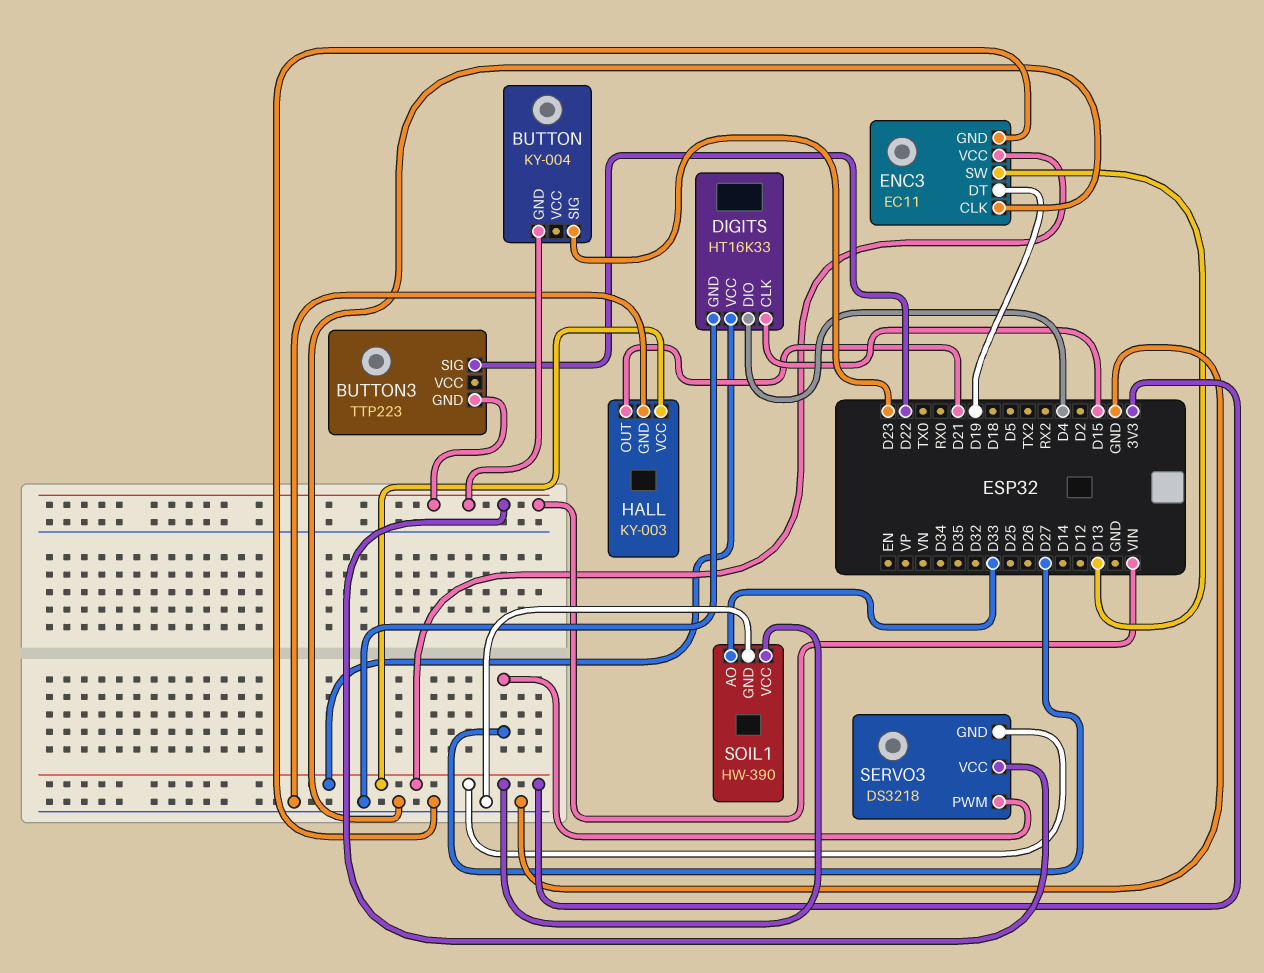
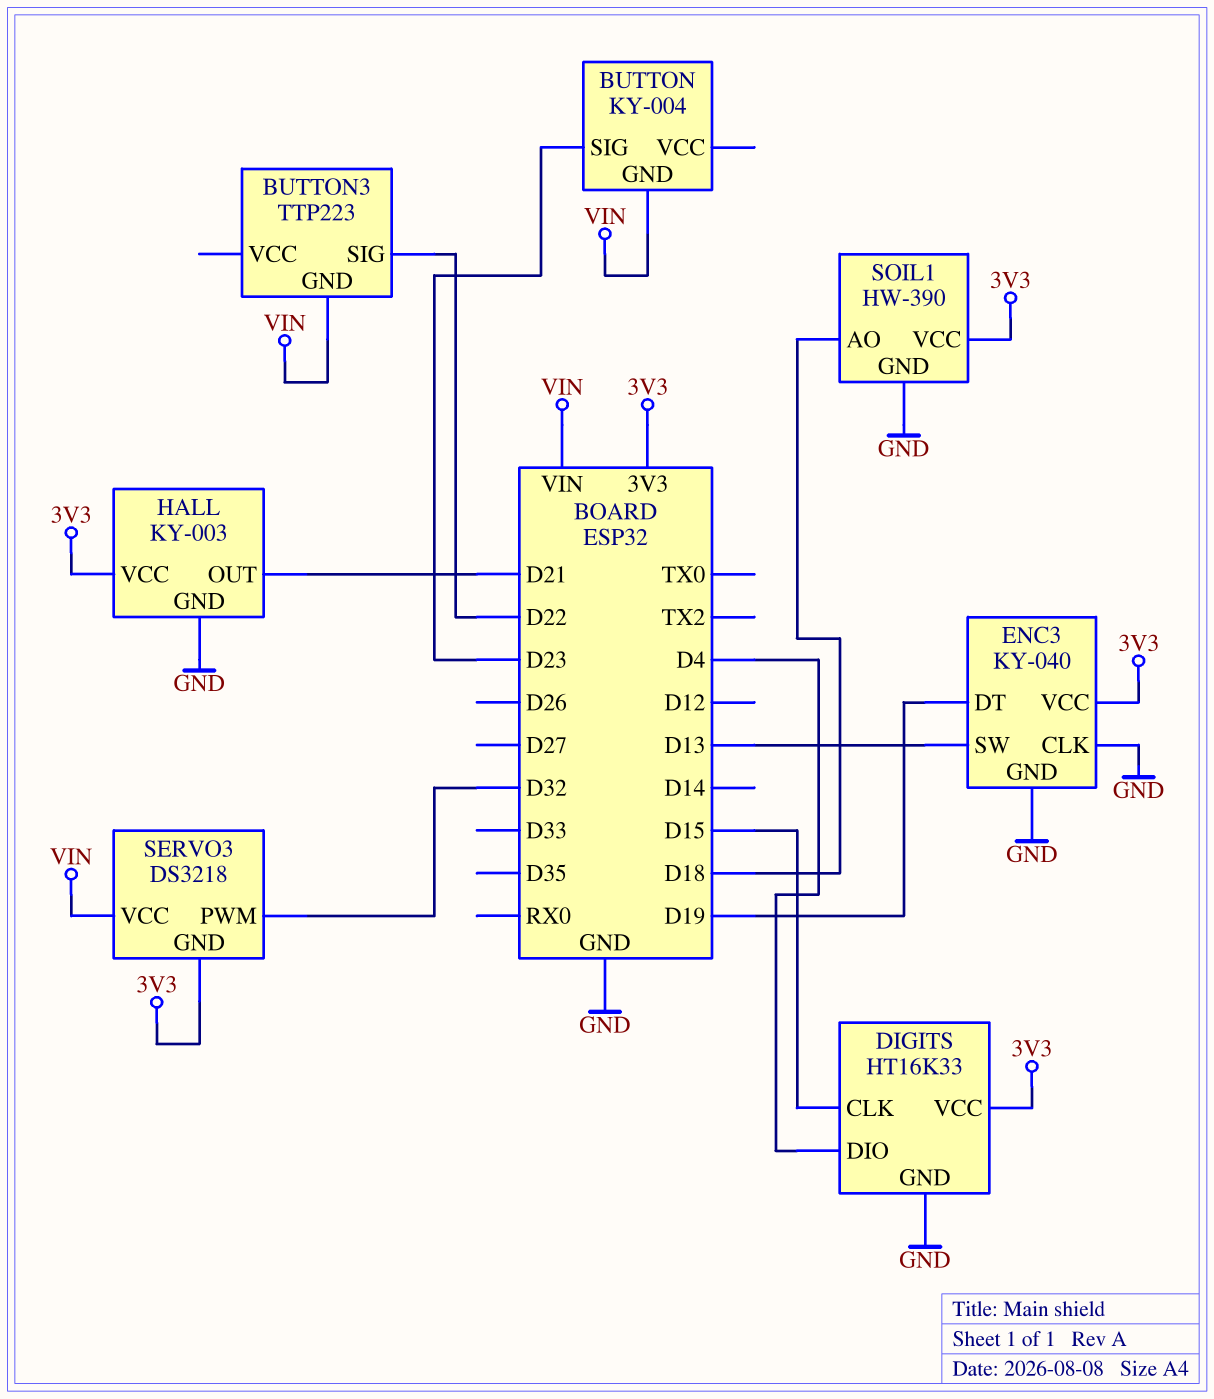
ENC3: EC11 -> KY-040
SERVO3 pin PWM: D27 -> D32
SOIL1 pin AO: D33 -> D18

